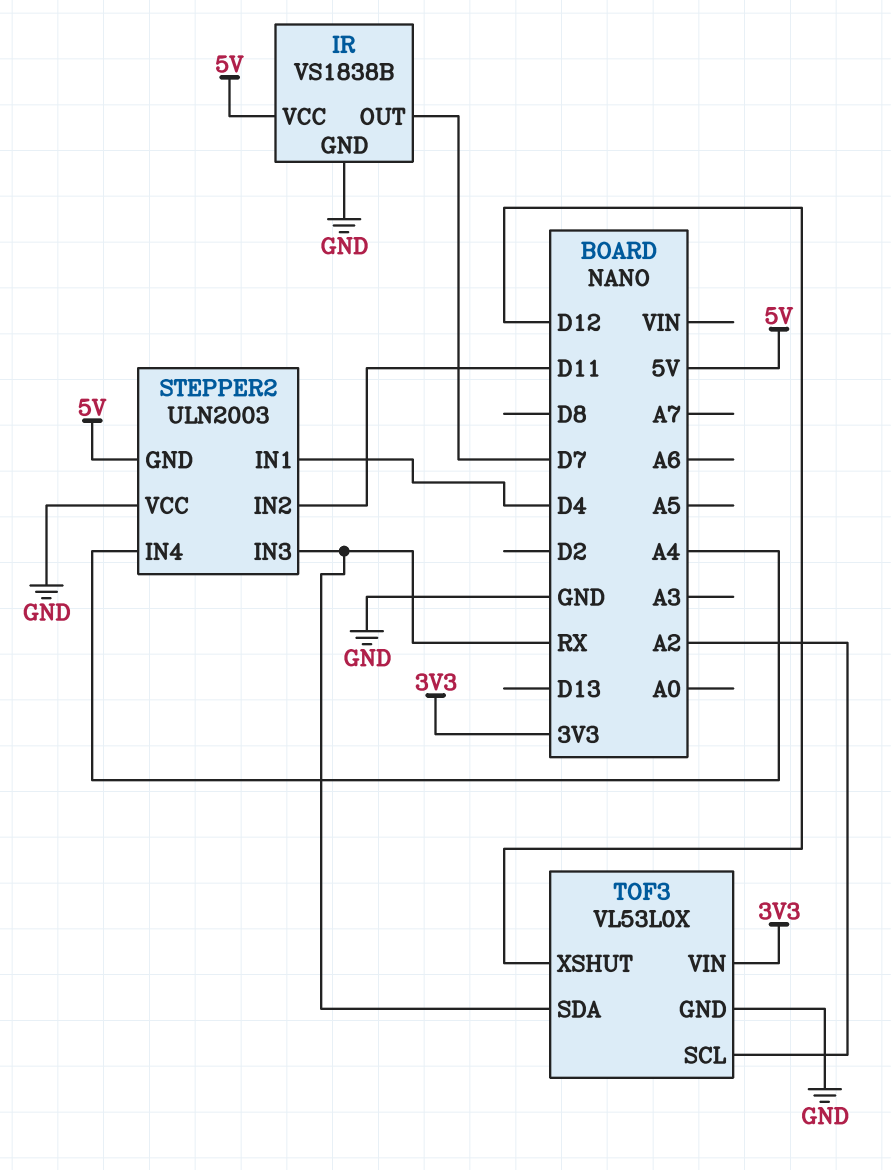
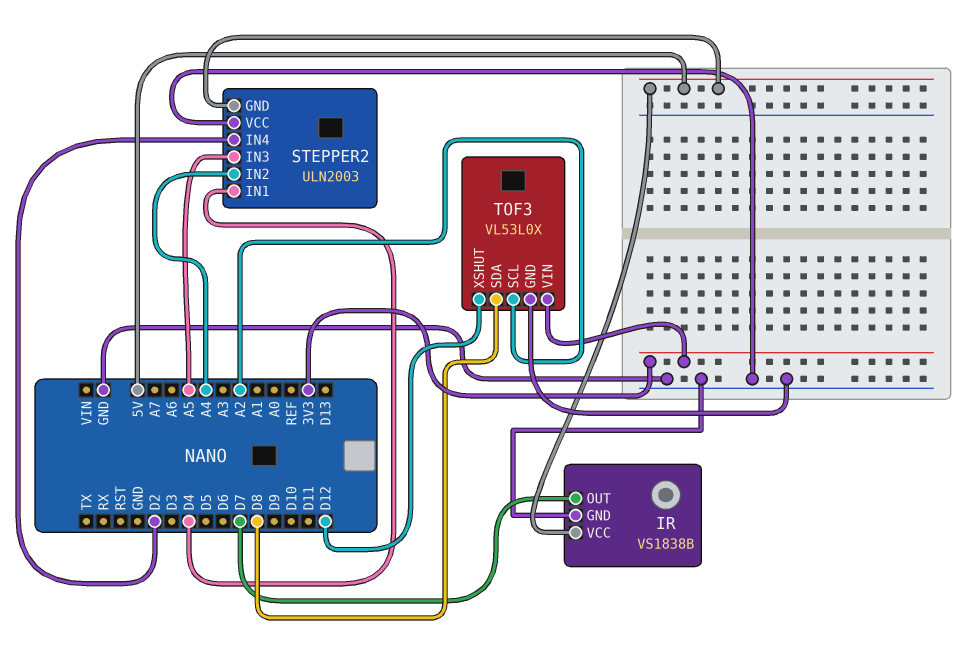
STEPPER2 pin IN2: D11 -> A4
STEPPER2 pin IN3: RX -> A5
STEPPER2 pin IN4: A4 -> D2
TOF3 pin SDA: RX -> D8

